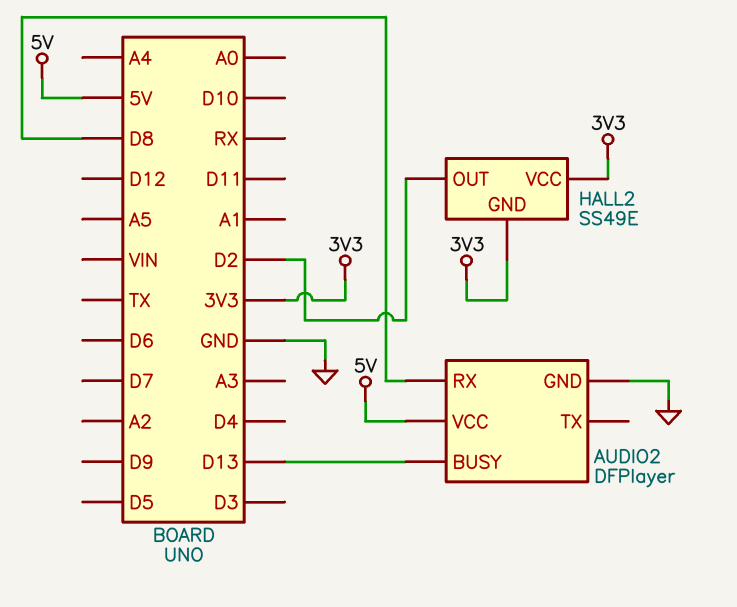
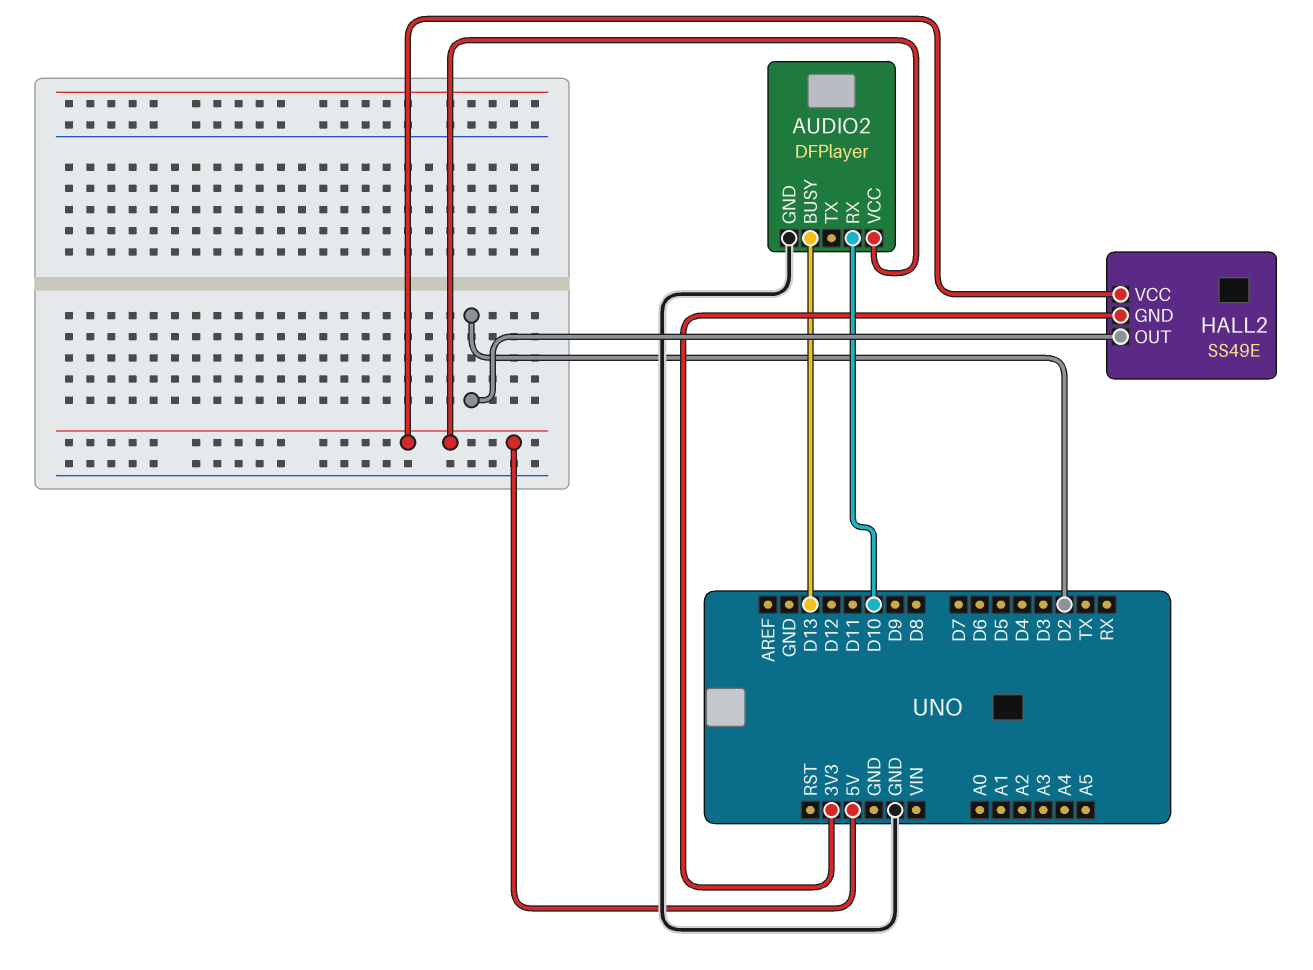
AUDIO2 pin RX: D8 -> D10
HALL2 pin VCC: 3V3 -> 5V

